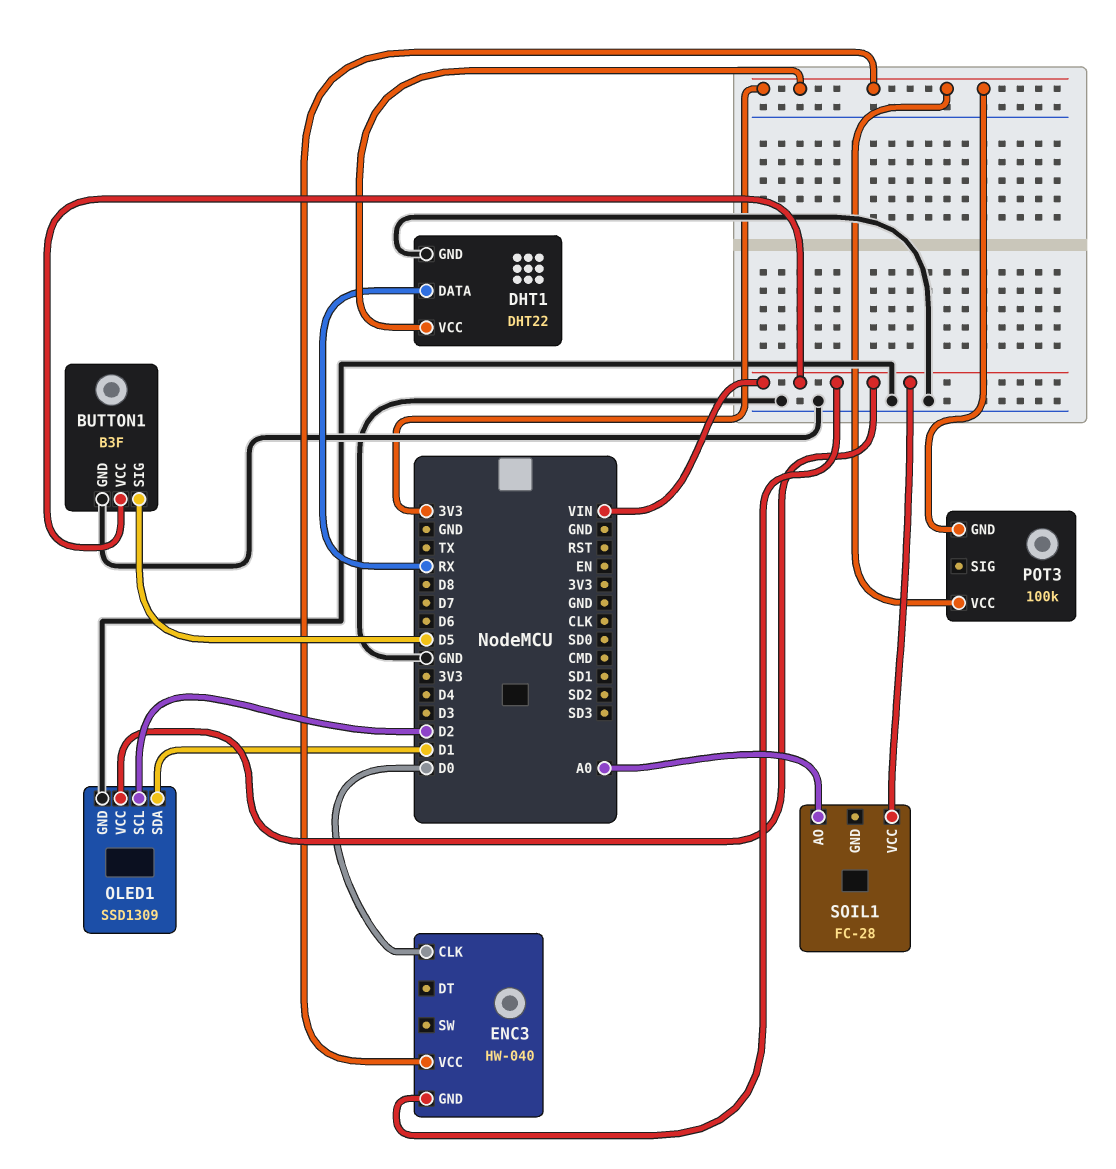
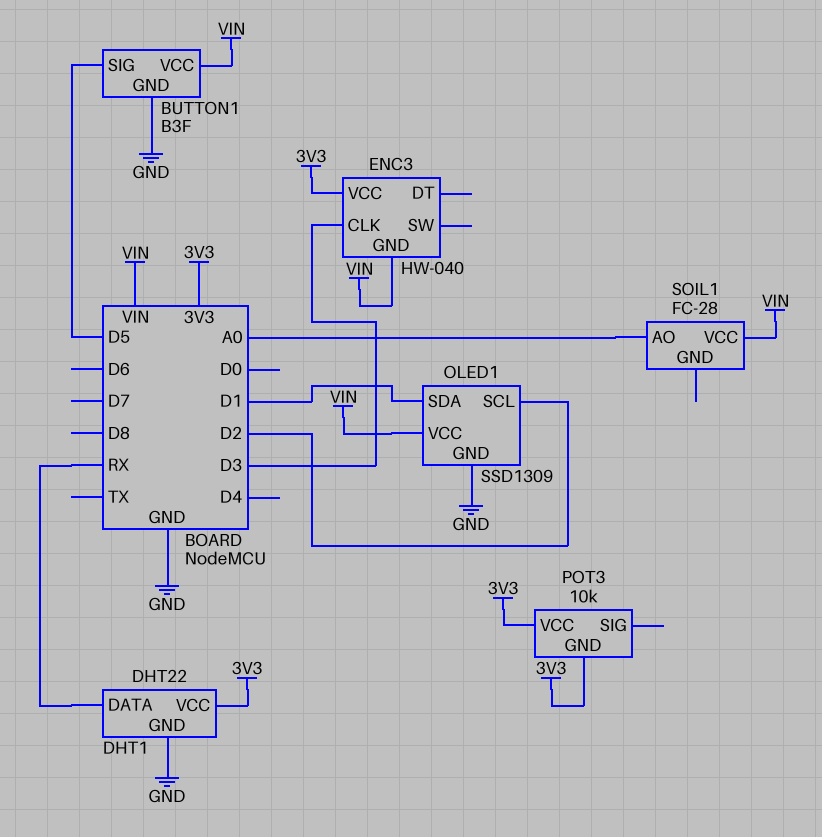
ENC3 pin CLK: D0 -> D3
POT3: 100k -> 10k

